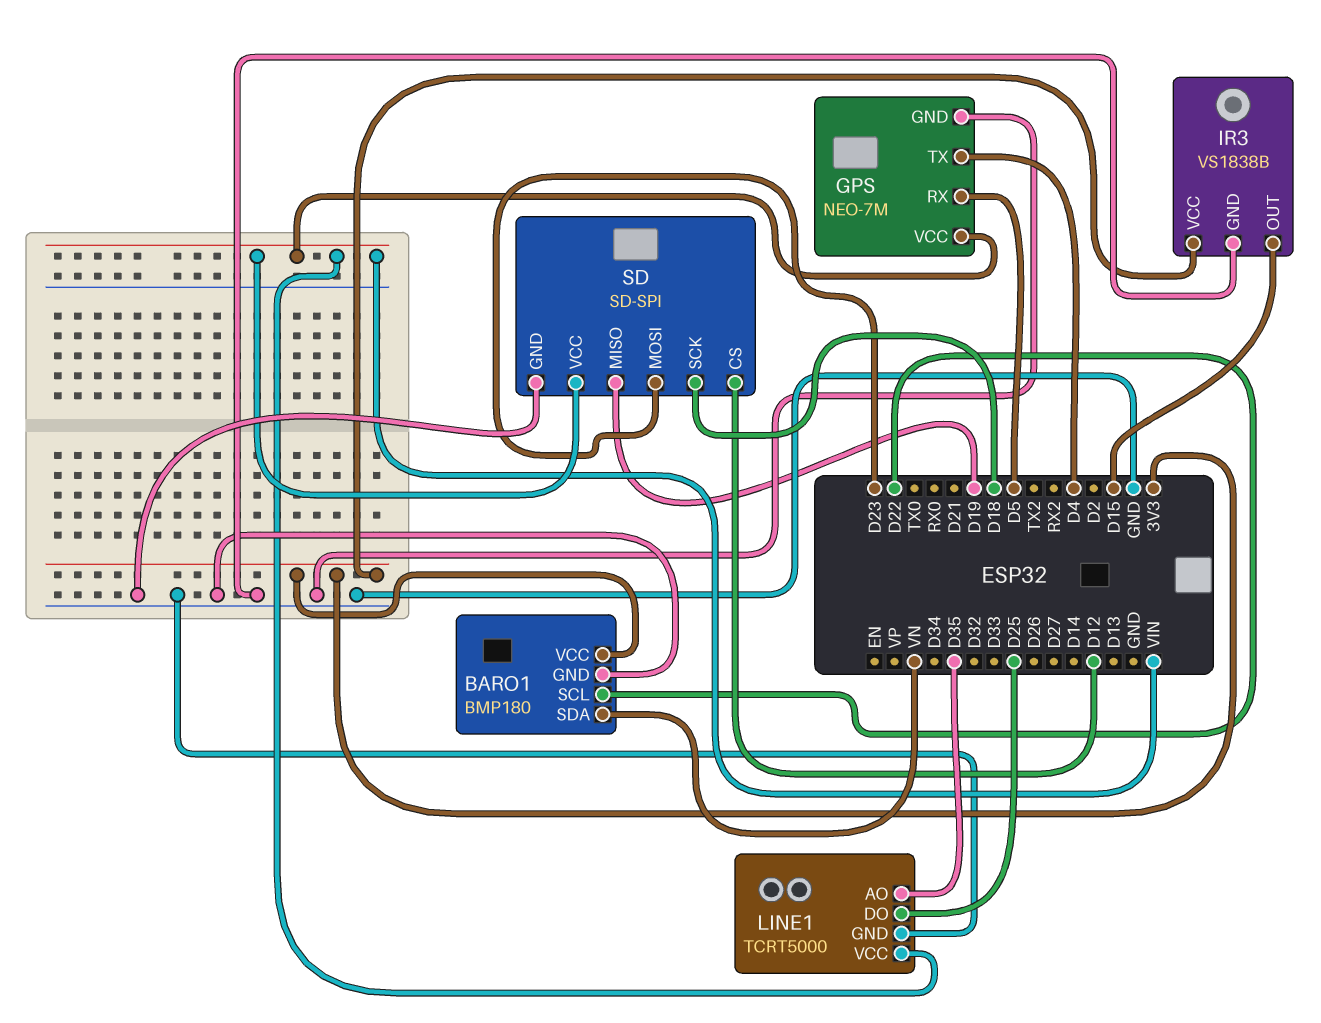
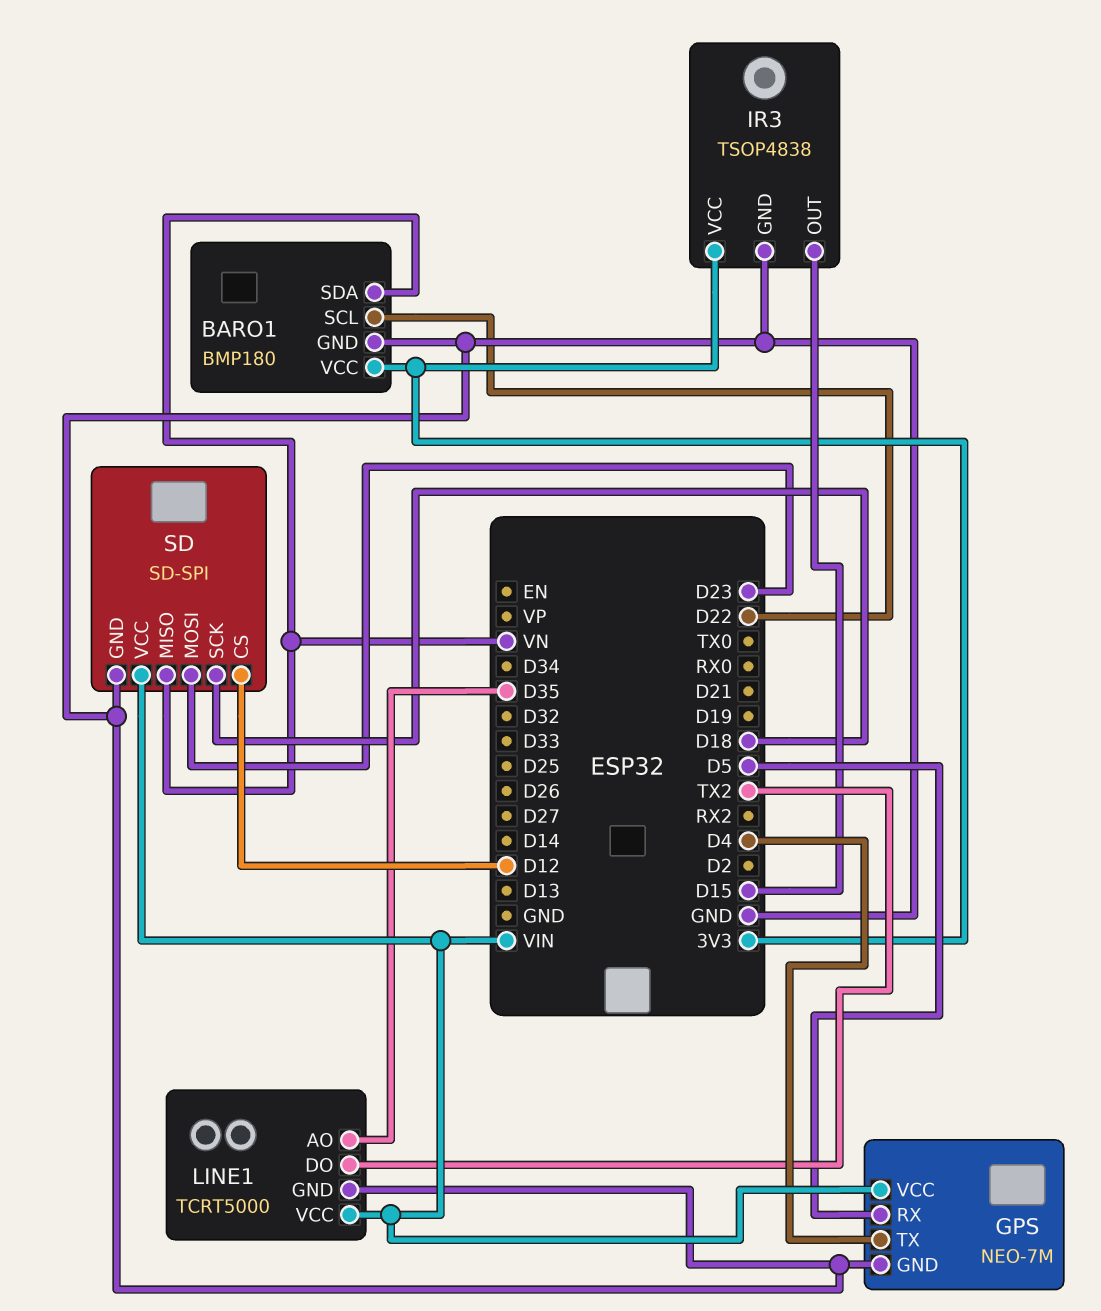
IR3: VS1838B -> TSOP4838
LINE1 pin DO: D25 -> TX2
SD pin MISO: D19 -> VN

